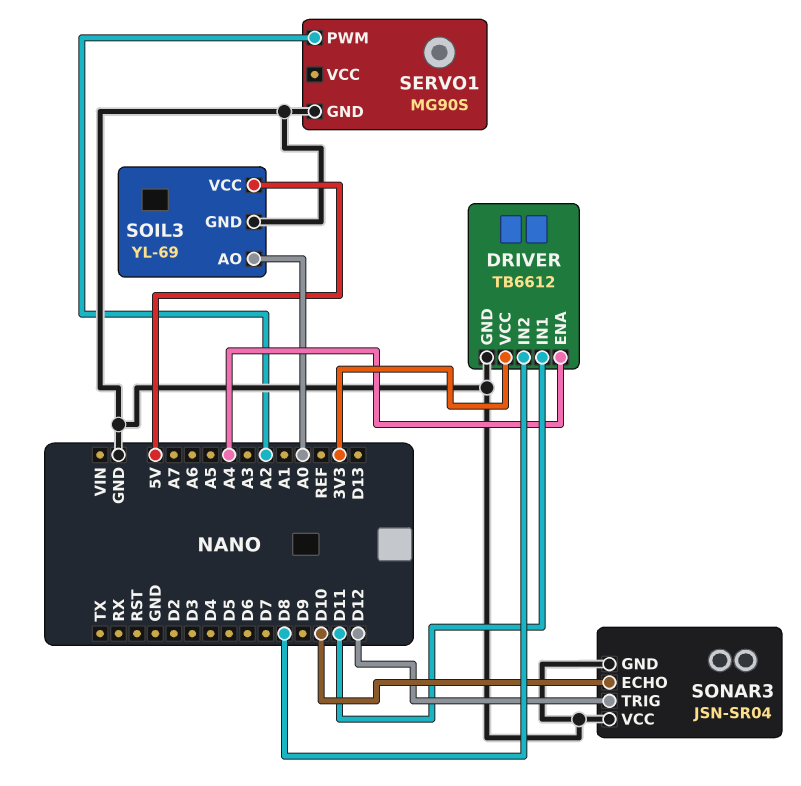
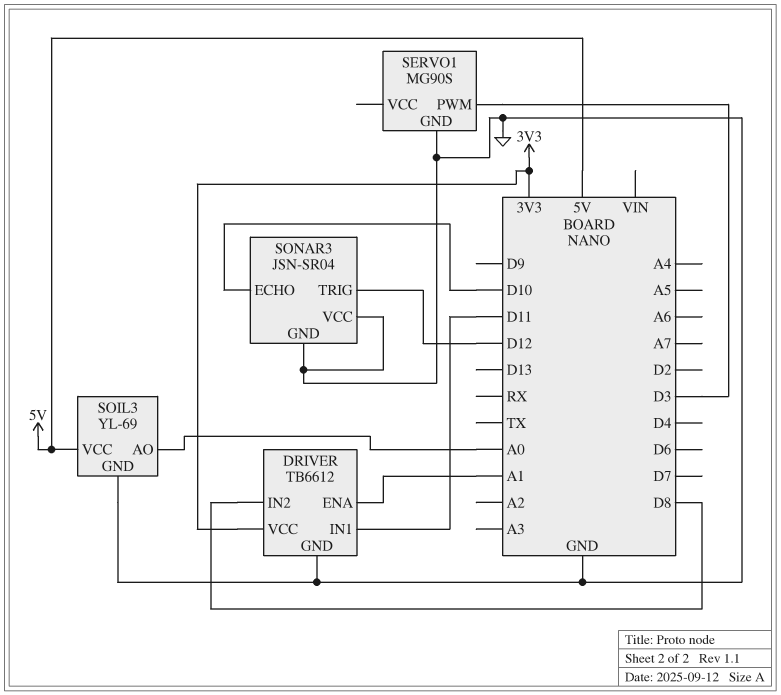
DRIVER pin ENA: A4 -> A1
SERVO1 pin PWM: A2 -> D3

